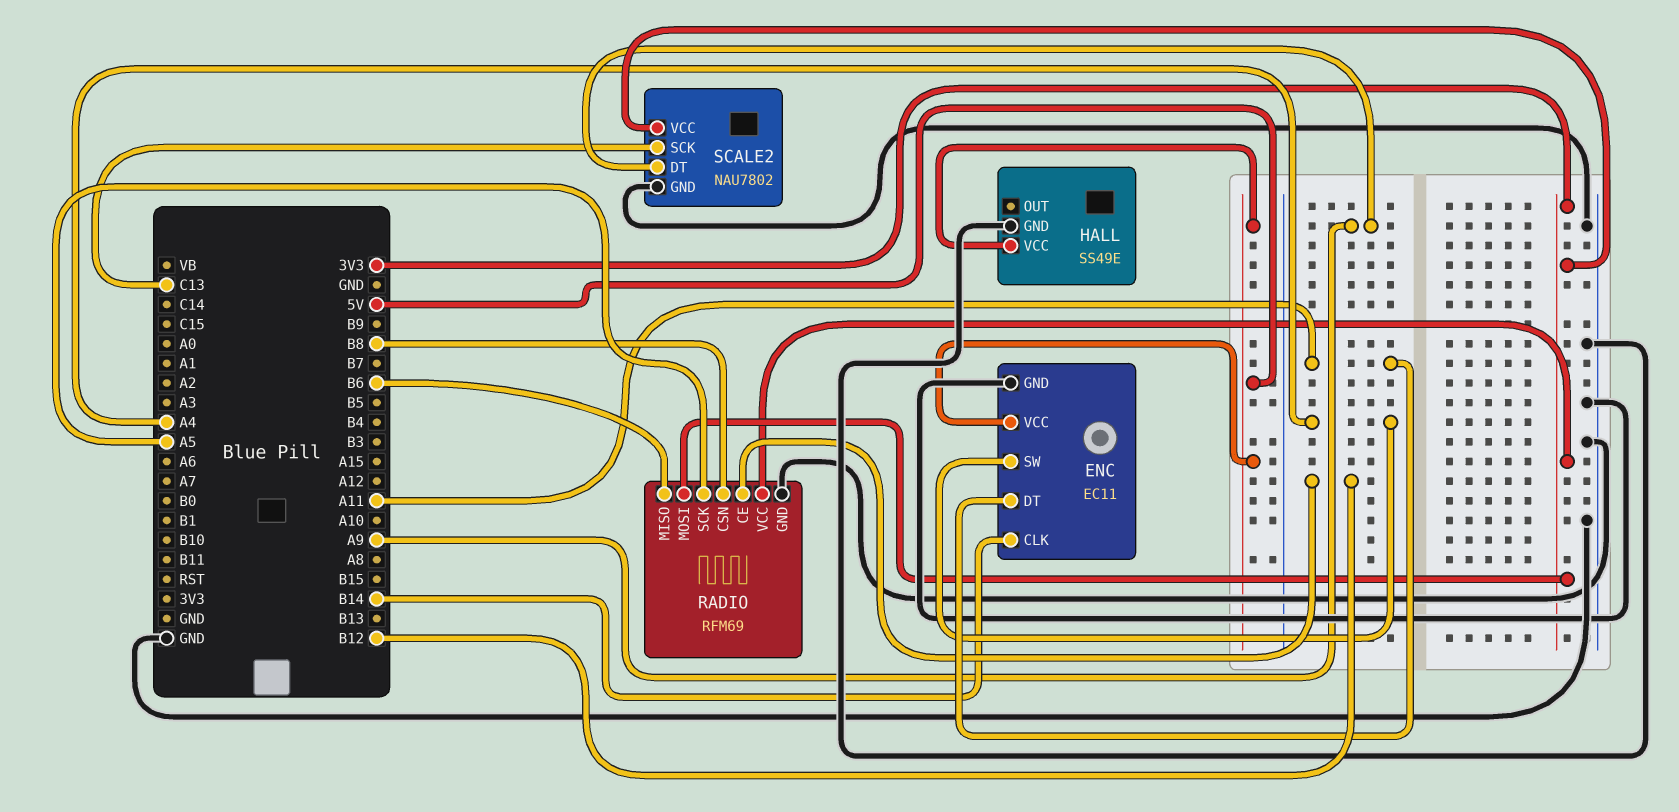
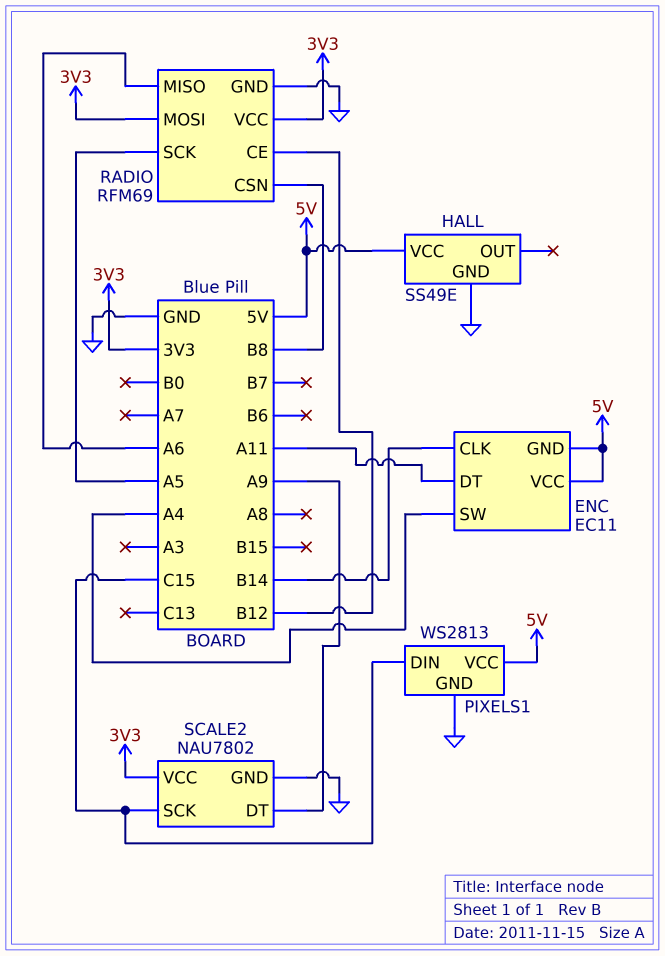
ENC pin GND: GND -> 5V
PIXELS1: none -> WS2813
PIXELS1 pin DIN: none -> C15
PIXELS1 pin GND: none -> GND
PIXELS1 pin VCC: none -> 5V
RADIO pin MISO: B6 -> A6
SCALE2 pin SCK: C13 -> C15

